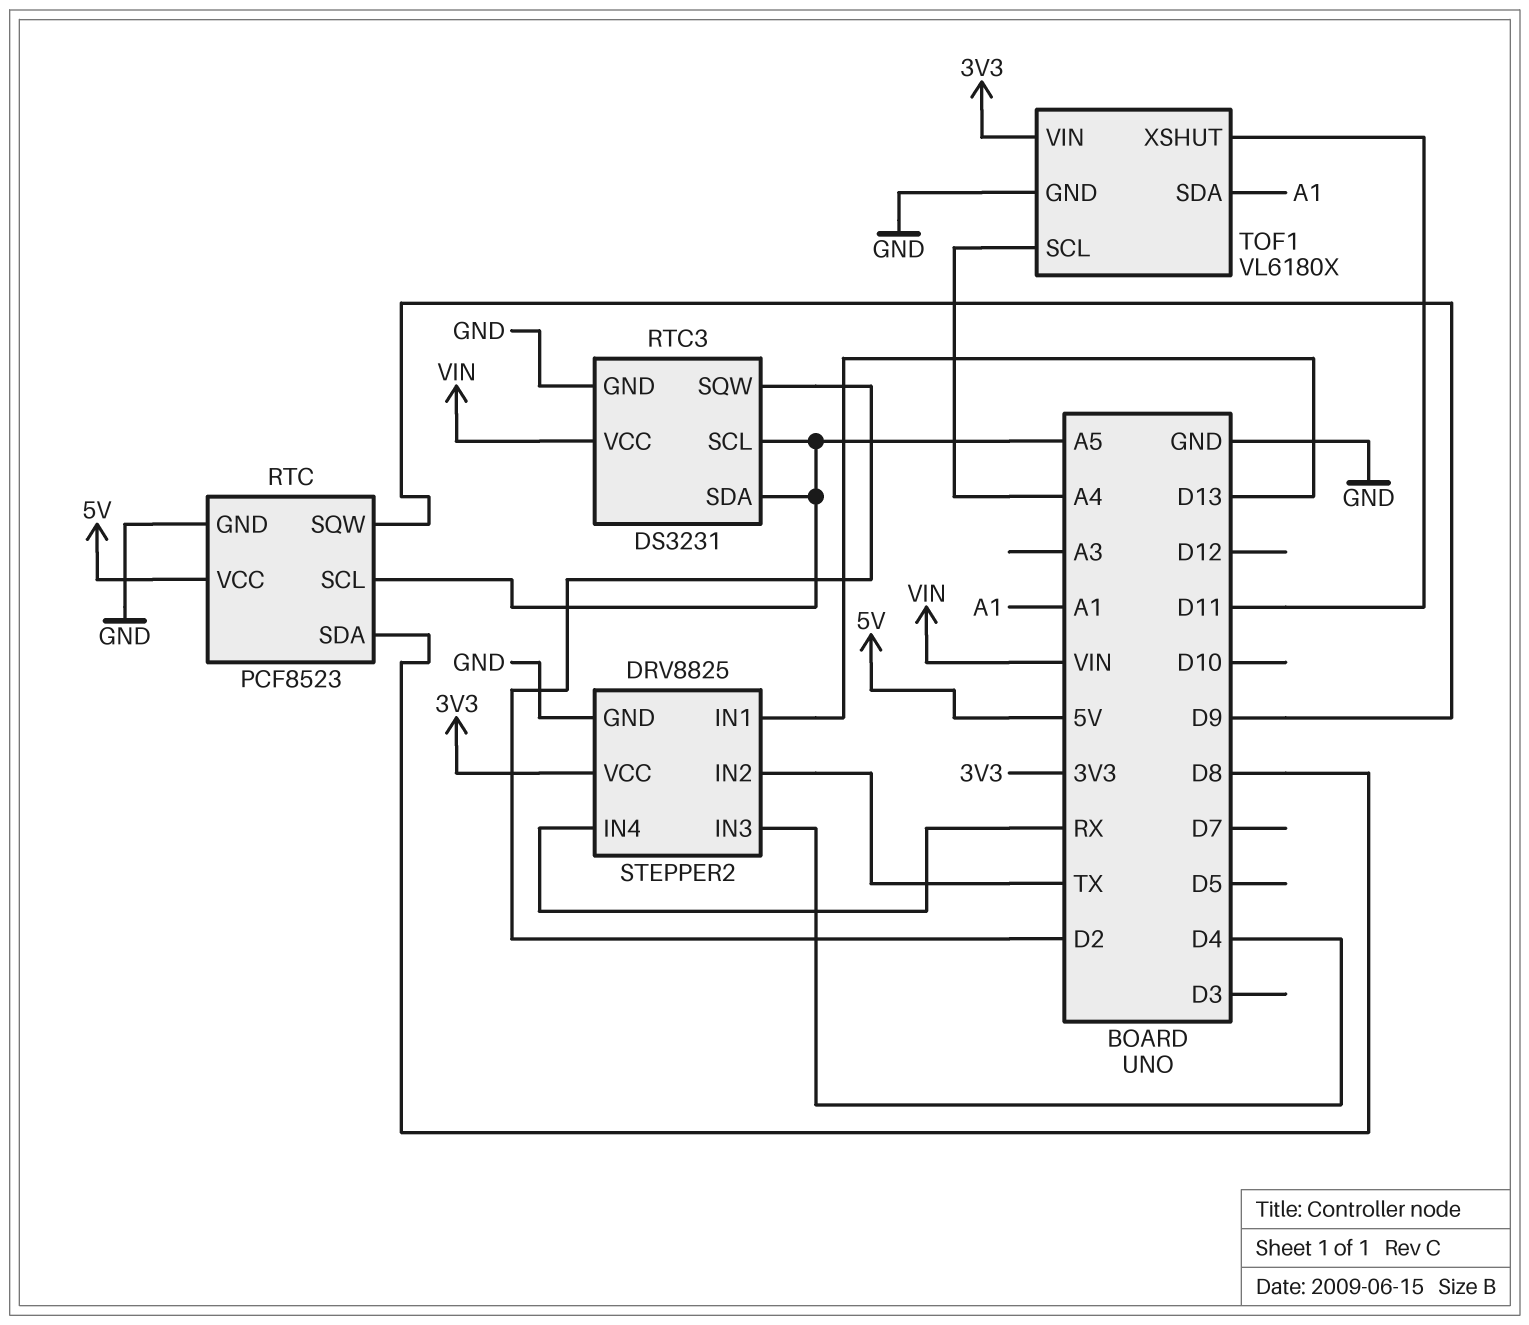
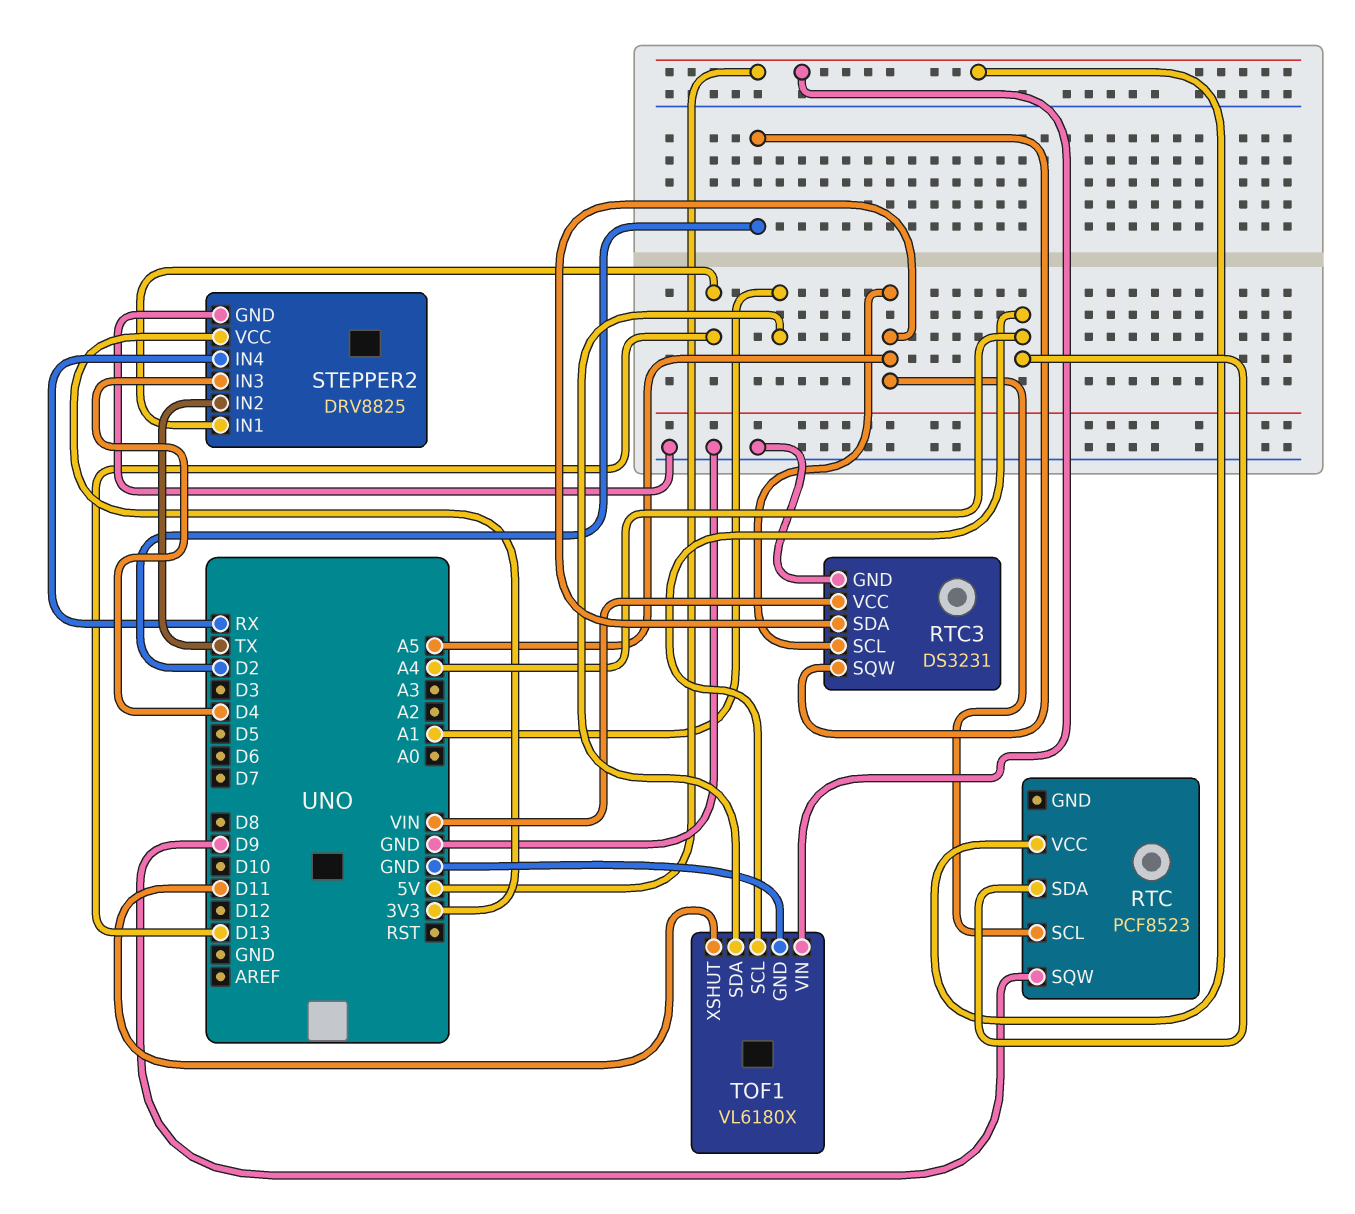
RTC pin GND: GND -> none
RTC pin SDA: D8 -> A4
TOF1 pin VIN: 3V3 -> 5V

